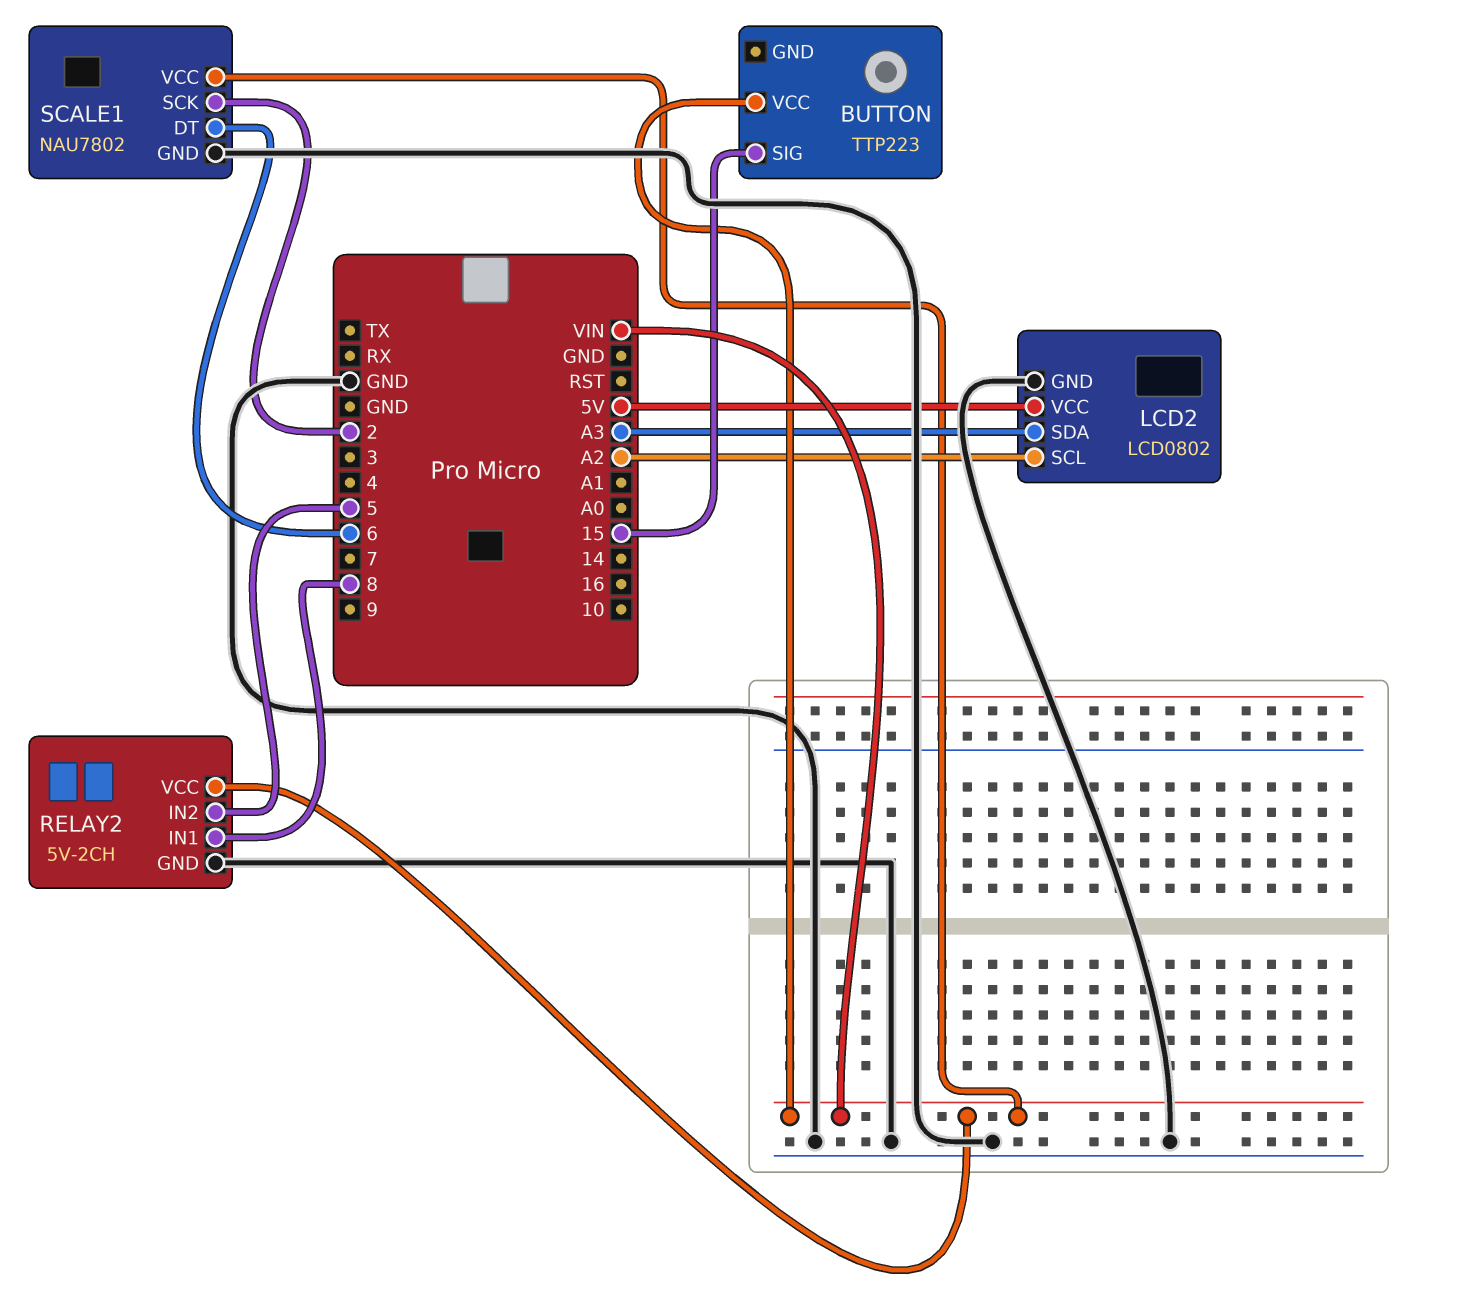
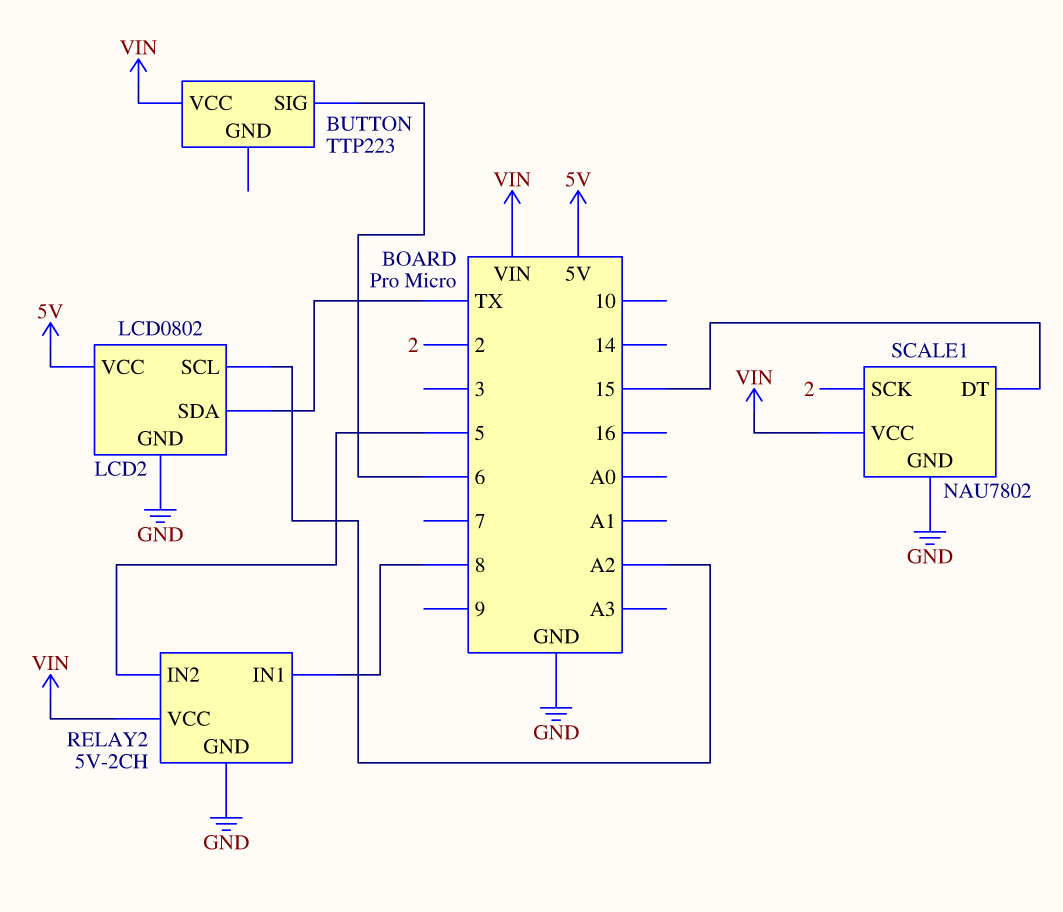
BUTTON pin SIG: 15 -> 6
LCD2 pin SDA: A3 -> TX
SCALE1 pin DT: 6 -> 15

